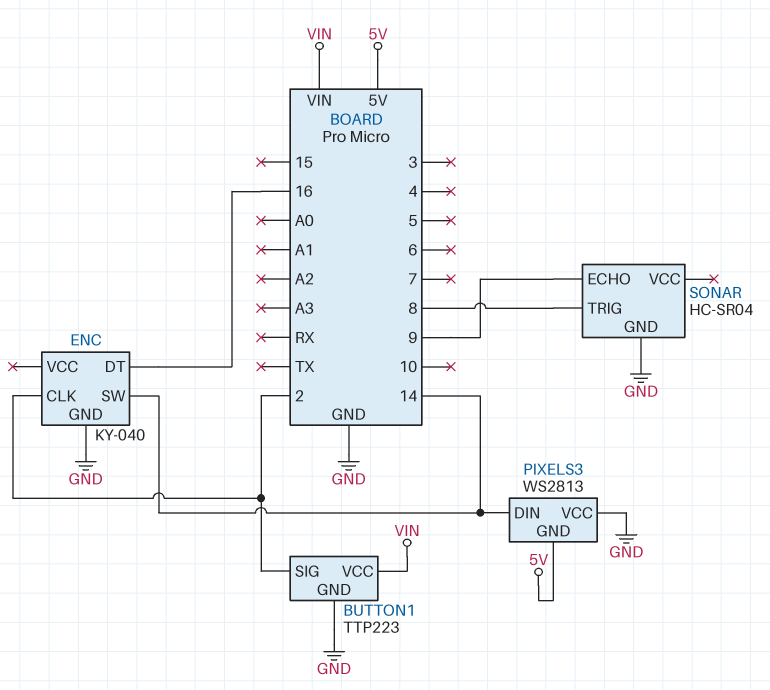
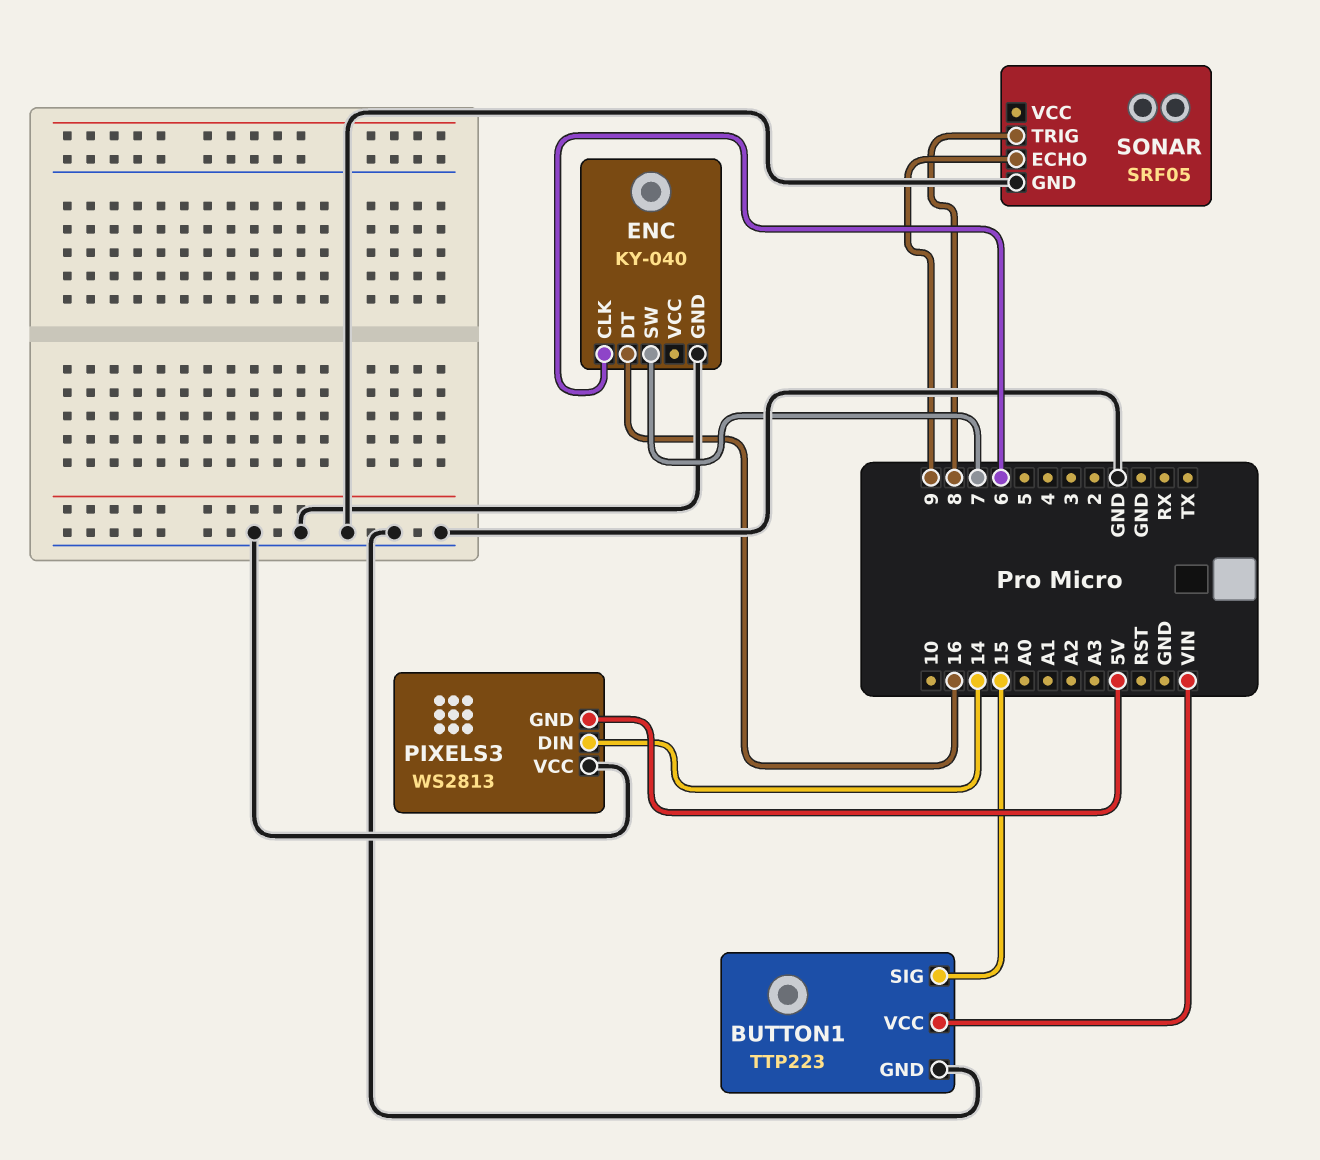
BUTTON1 pin SIG: 2 -> 15
ENC pin CLK: 2 -> 6
ENC pin SW: 14 -> 7
SONAR: HC-SR04 -> SRF05

